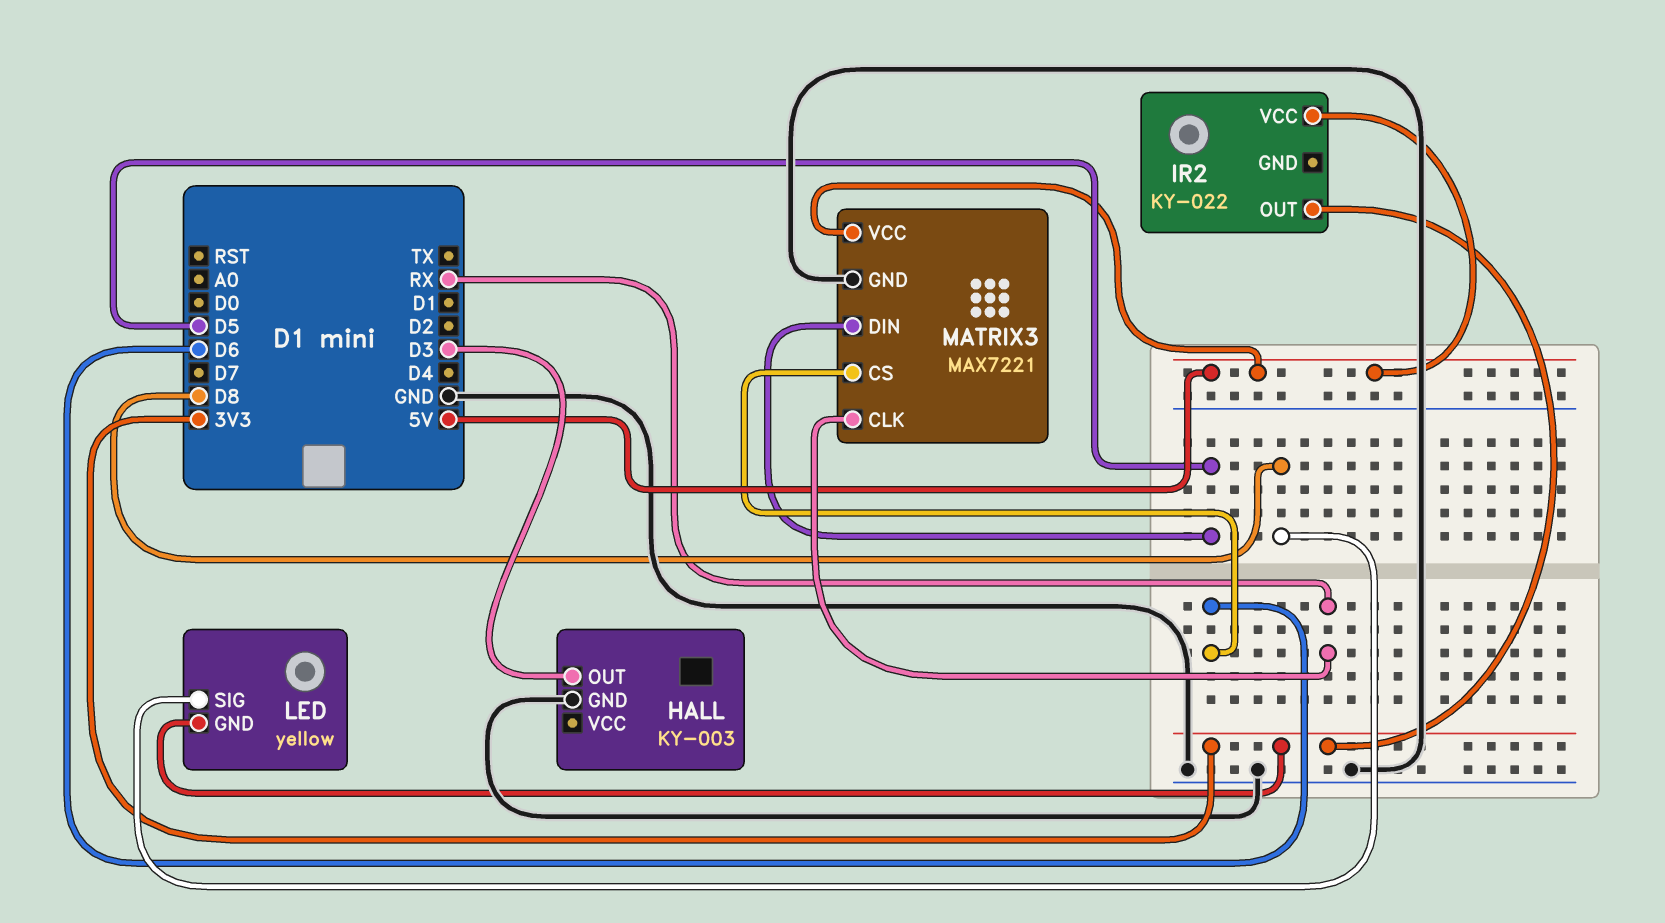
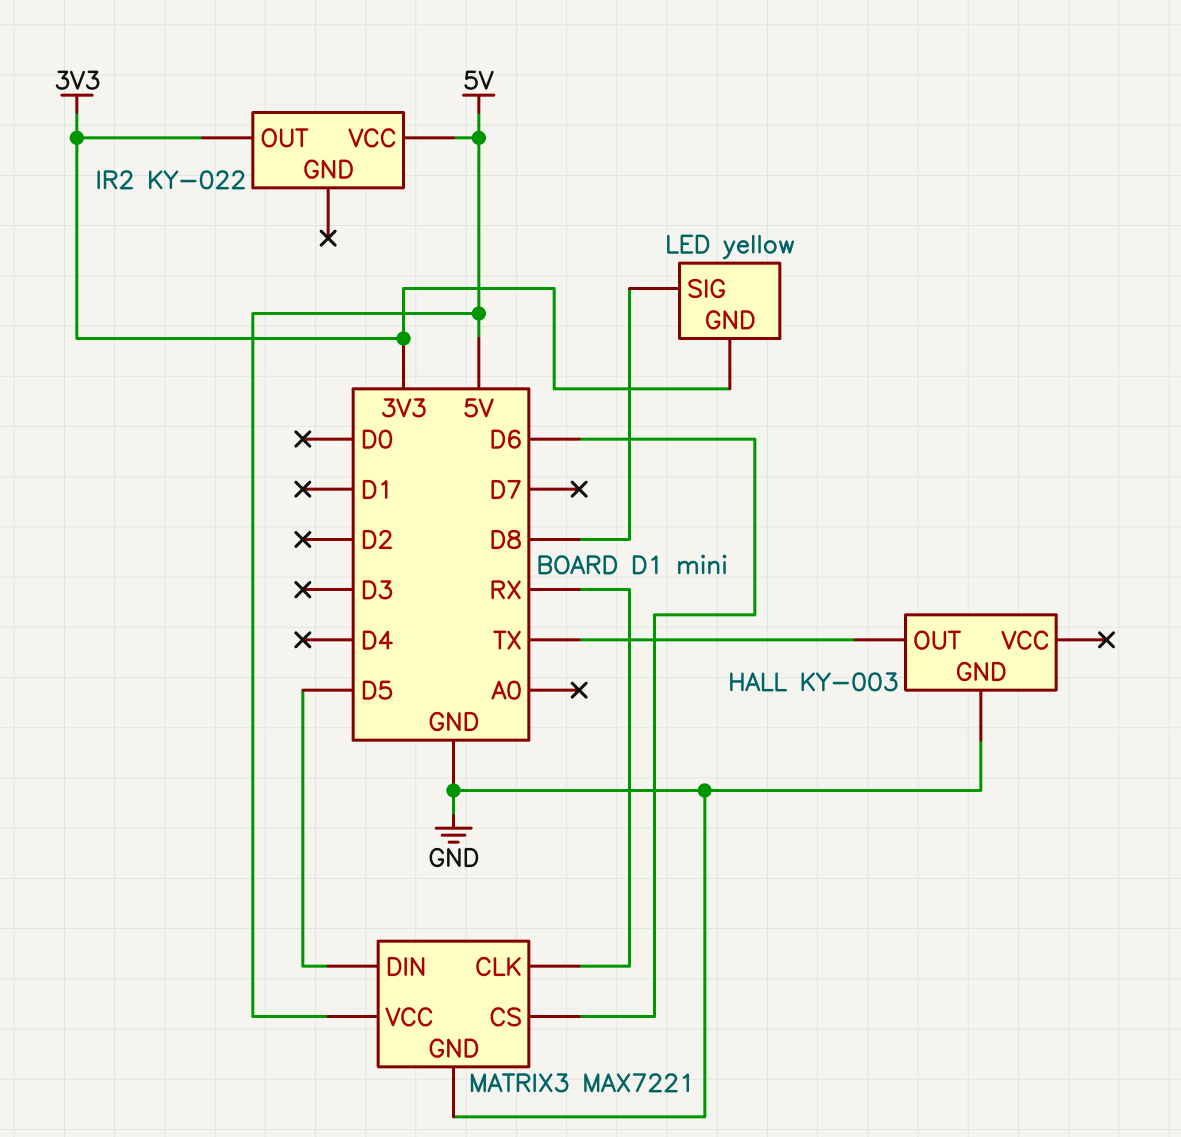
HALL pin OUT: D3 -> TX

